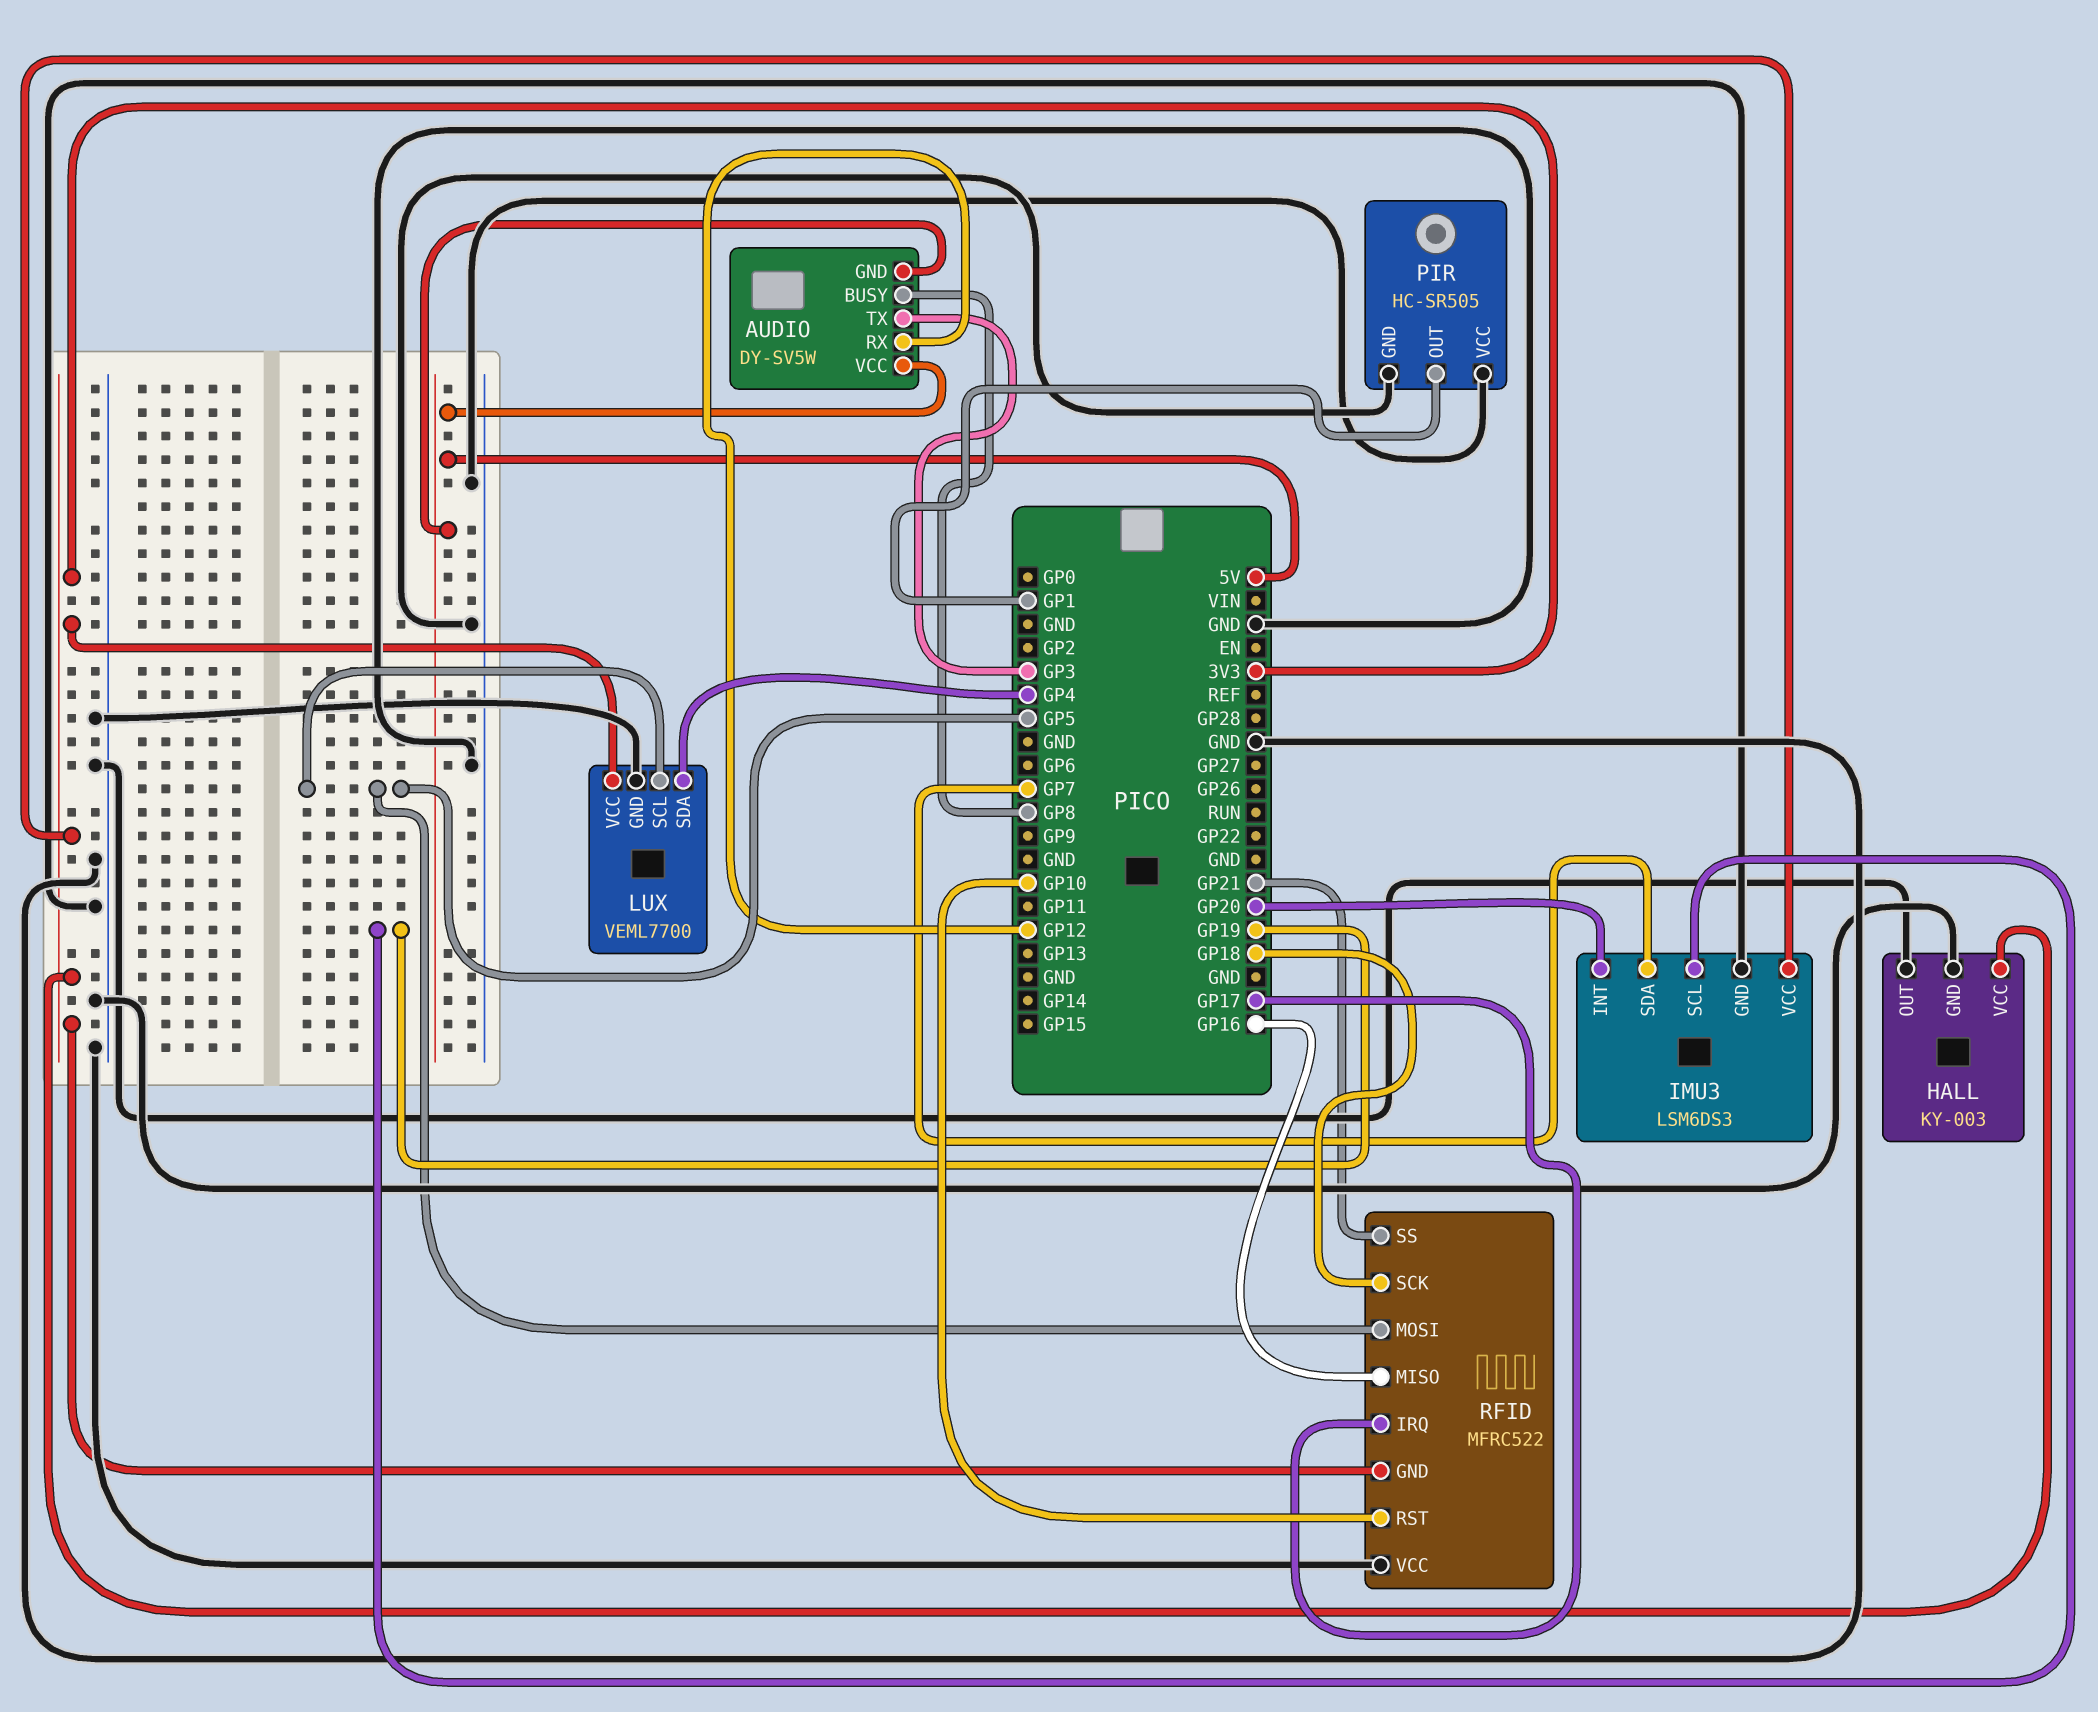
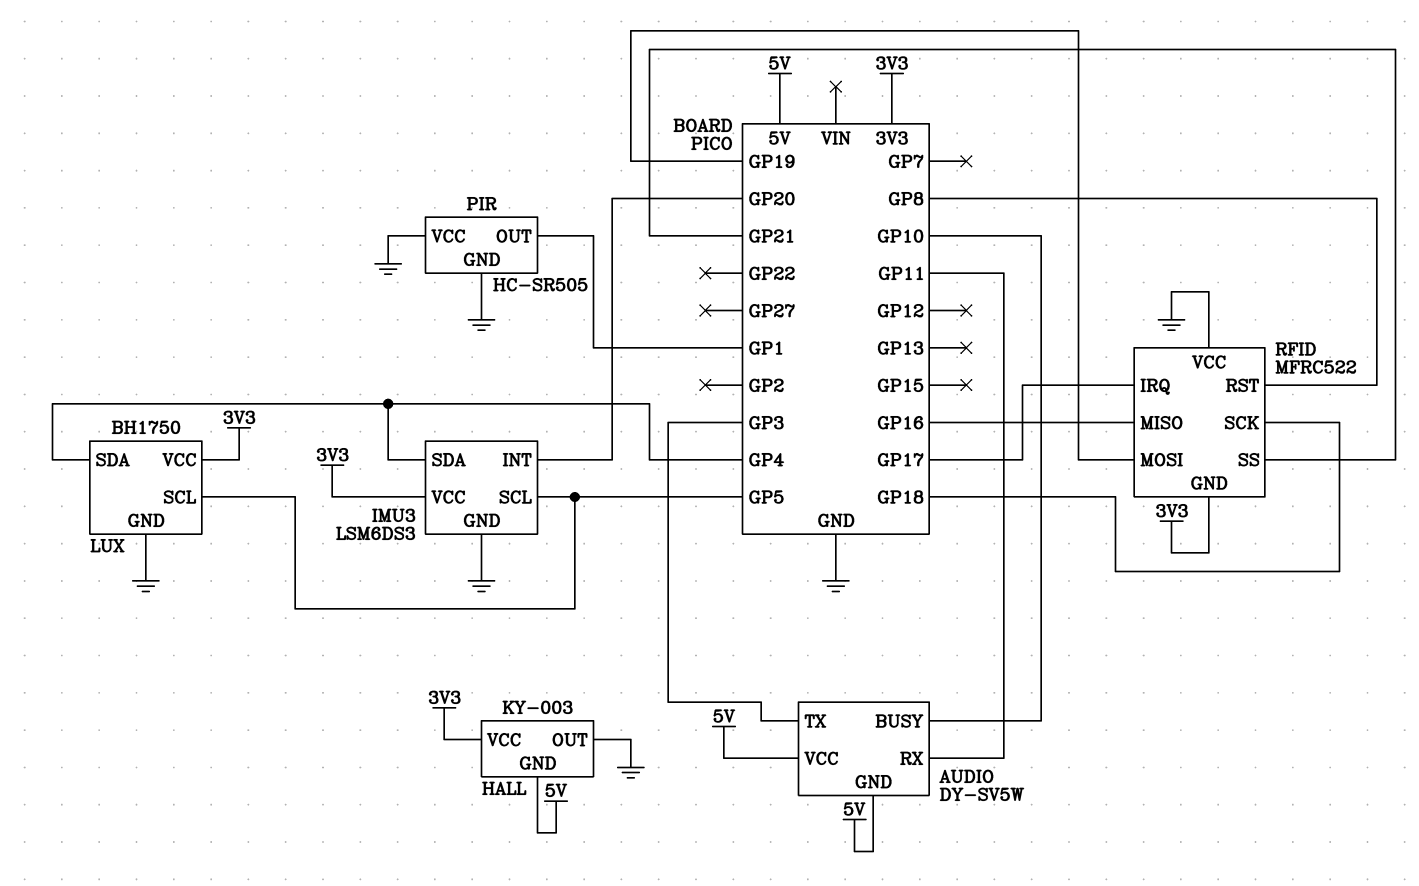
AUDIO pin BUSY: GP8 -> GP10
AUDIO pin RX: GP12 -> GP11
HALL pin GND: GND -> 5V
IMU3 pin SCL: GP19 -> GP5
IMU3 pin SDA: GP7 -> GP4
LUX: VEML7700 -> BH1750
RFID pin MOSI: GP5 -> GP19
RFID pin RST: GP10 -> GP8

